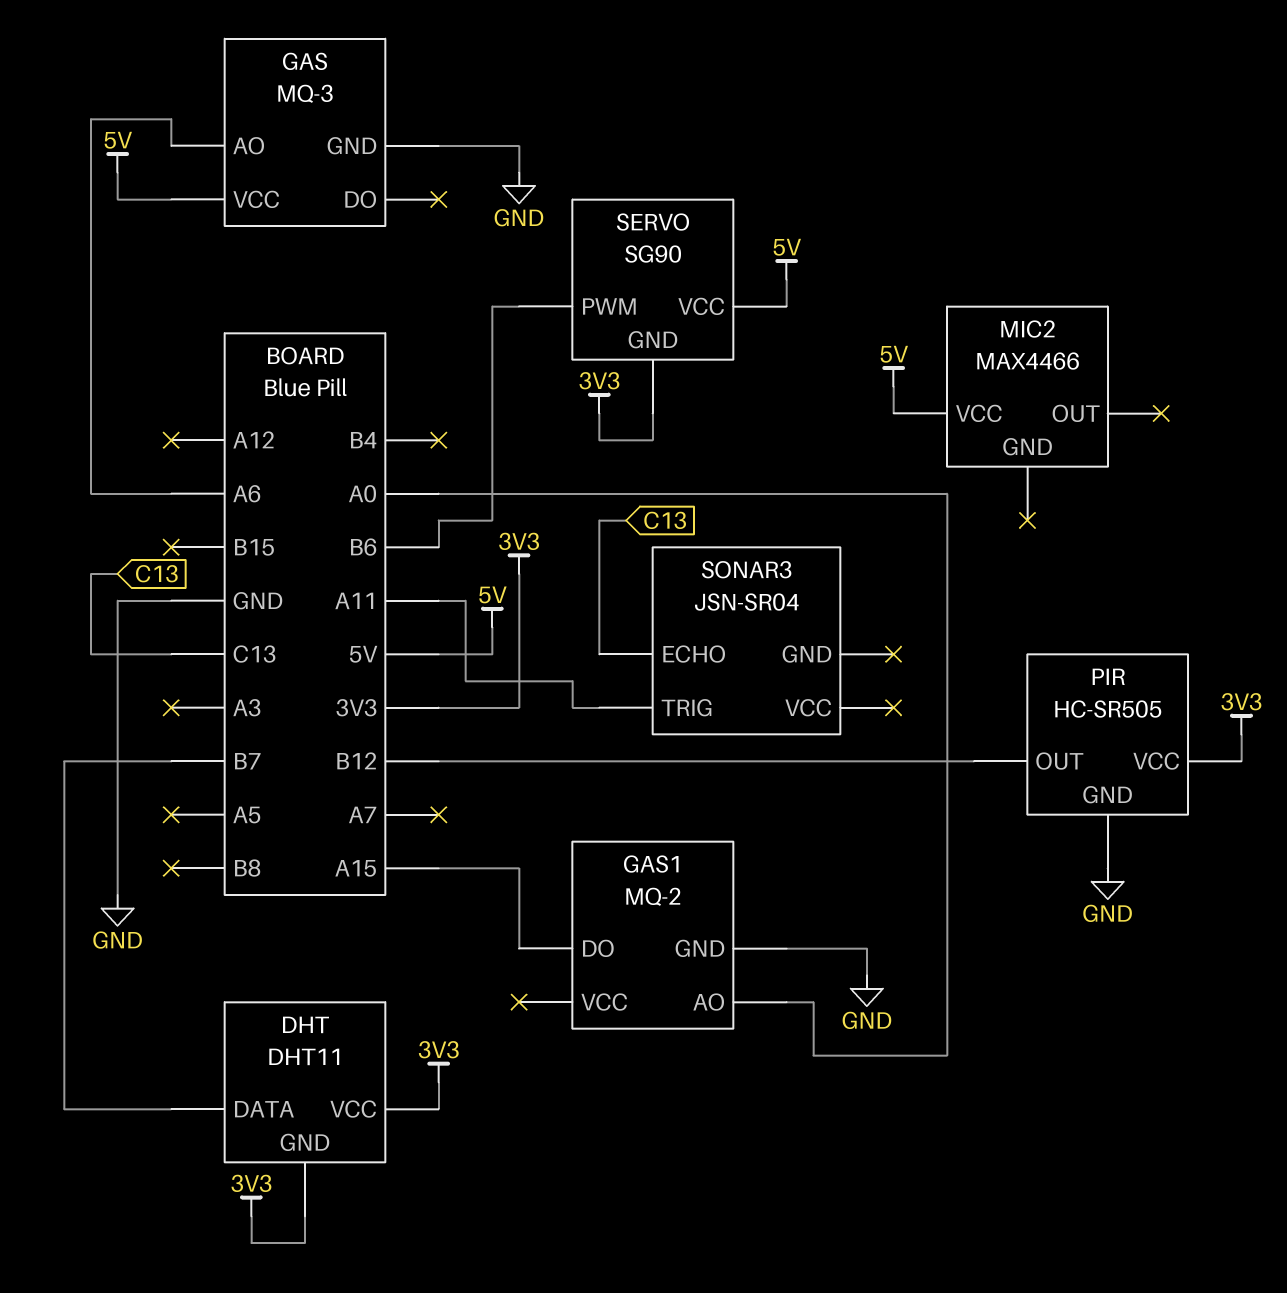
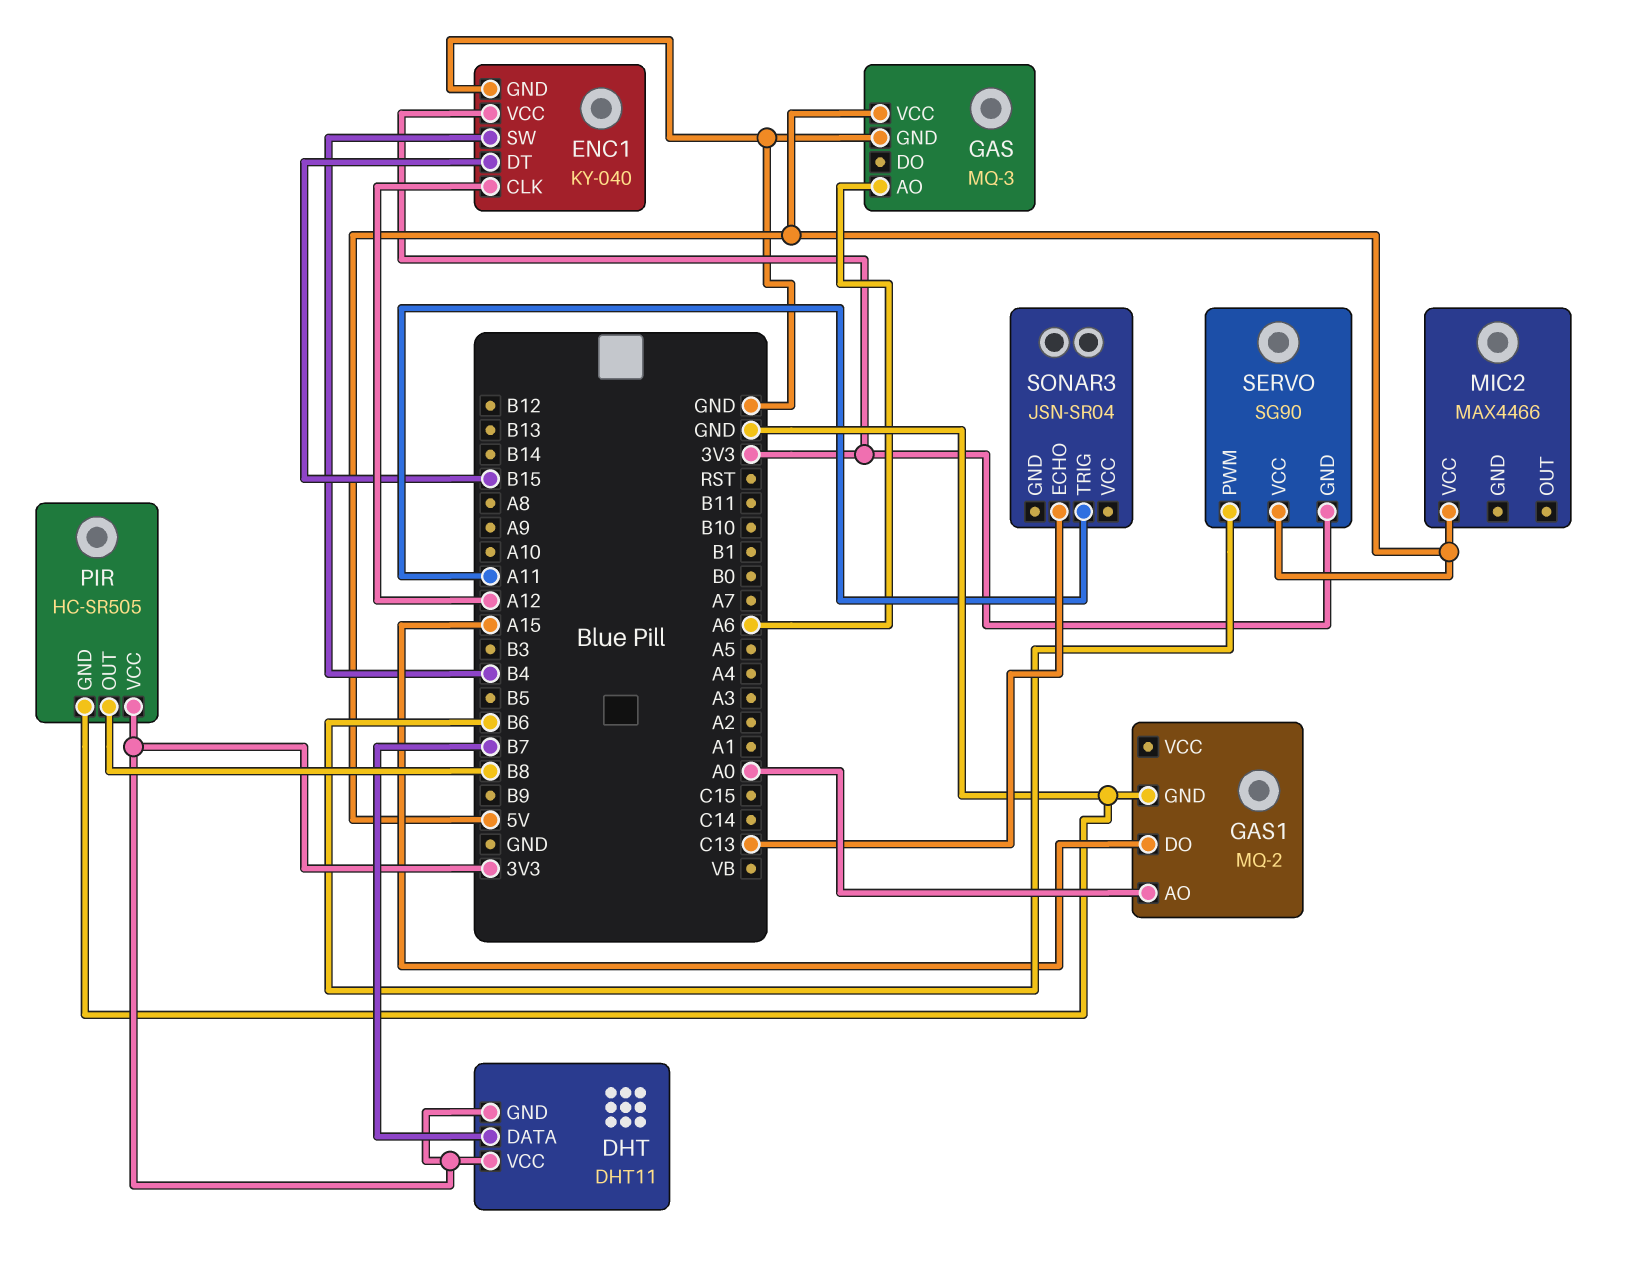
ENC1: none -> KY-040
ENC1 pin CLK: none -> A12
ENC1 pin DT: none -> B15
ENC1 pin GND: none -> GND
ENC1 pin SW: none -> B4
ENC1 pin VCC: none -> 3V3
PIR pin OUT: B12 -> B8

